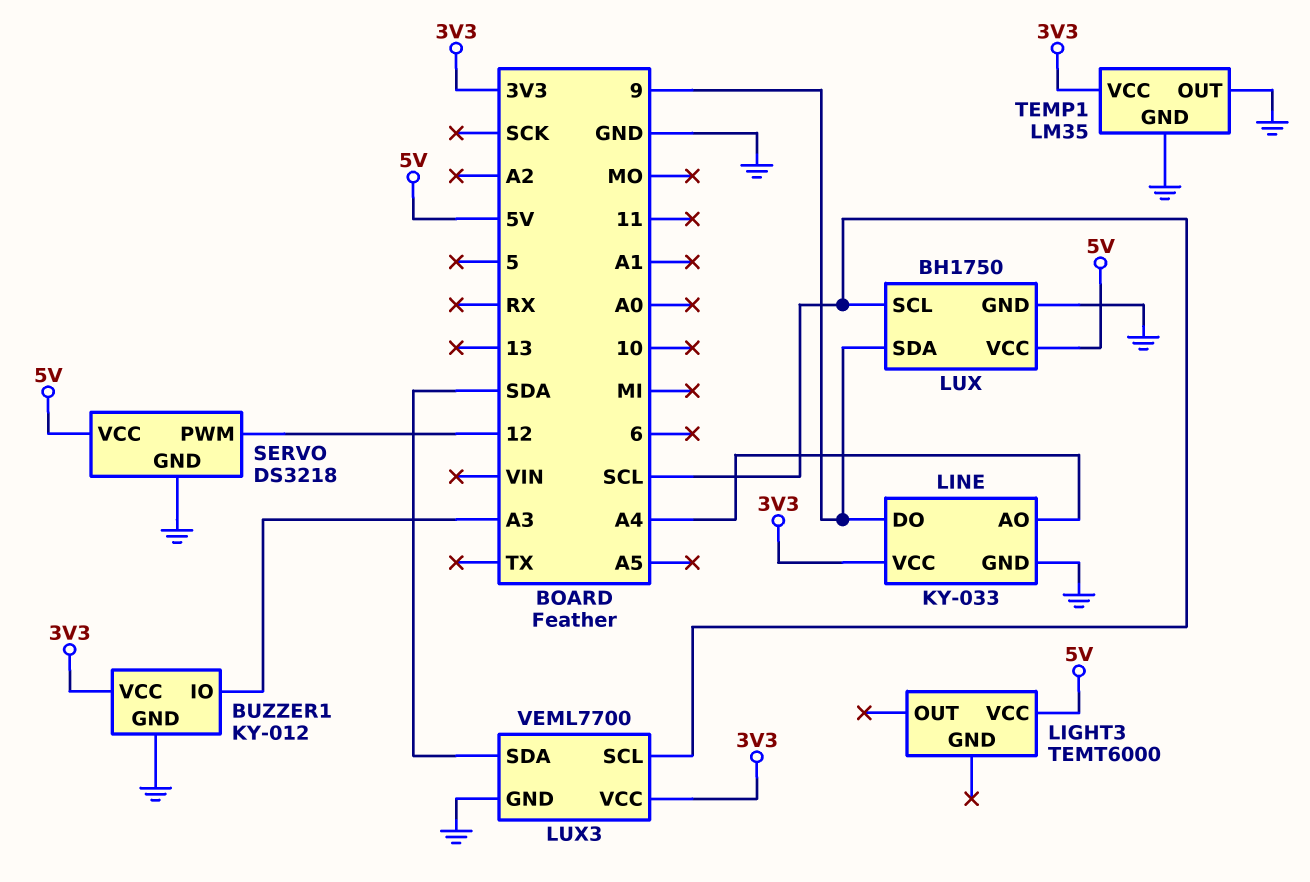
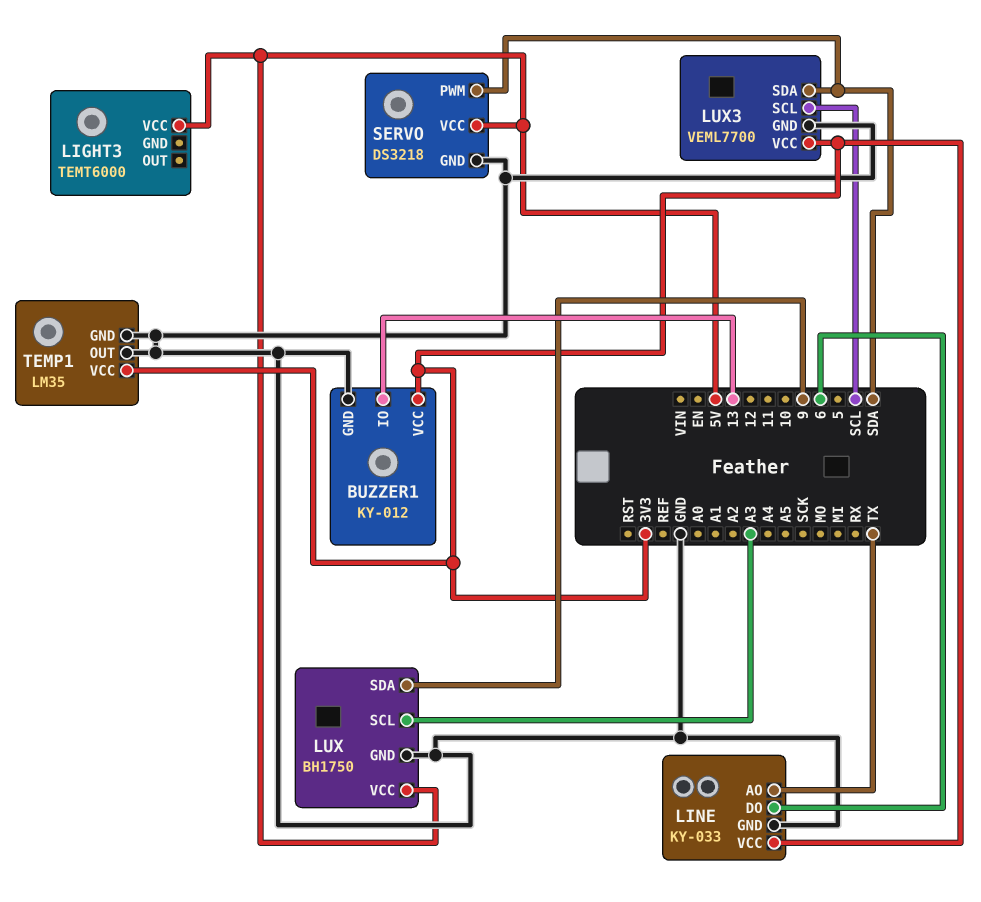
BUZZER1 pin IO: A3 -> 13
LINE pin AO: A4 -> TX
LINE pin DO: 9 -> 6
LUX pin SCL: SCL -> A3
SERVO pin PWM: 12 -> SDA

